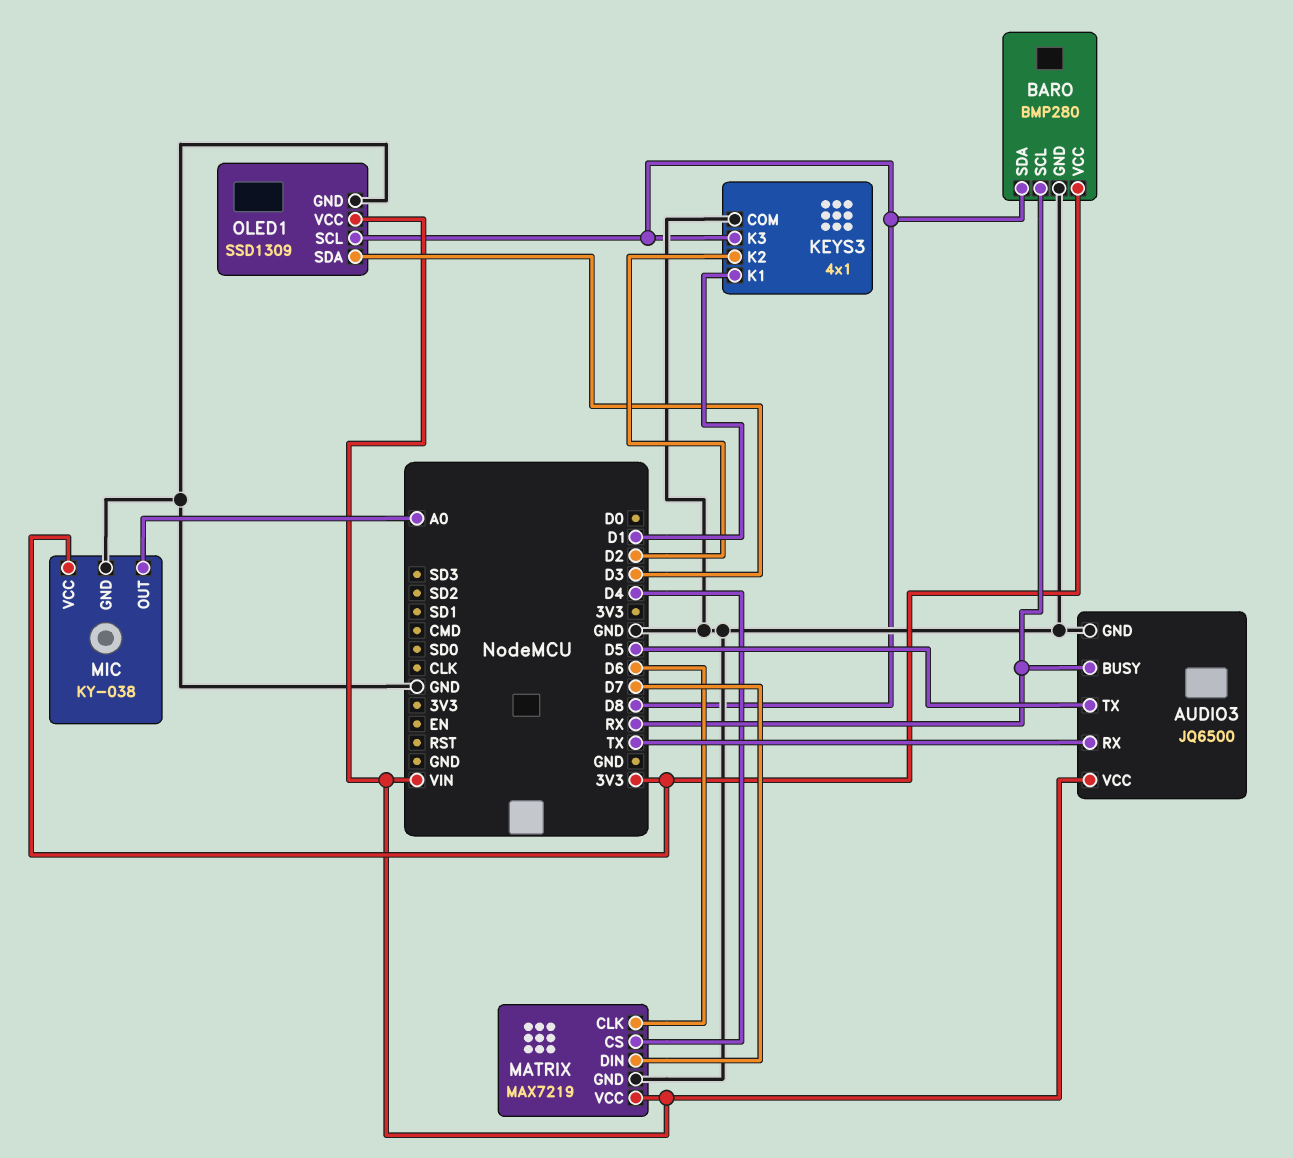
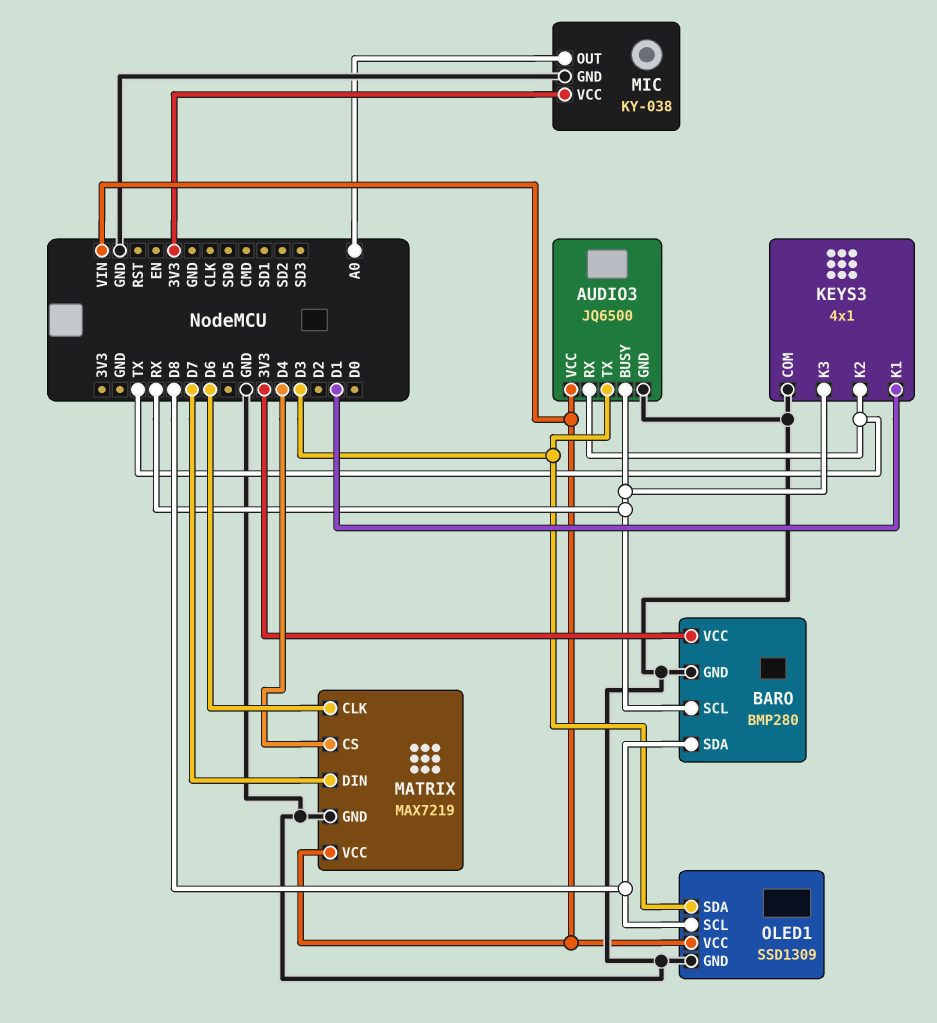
AUDIO3 pin TX: D5 -> D3
KEYS3 pin K2: D2 -> TX
KEYS3 pin K3: D8 -> RX

